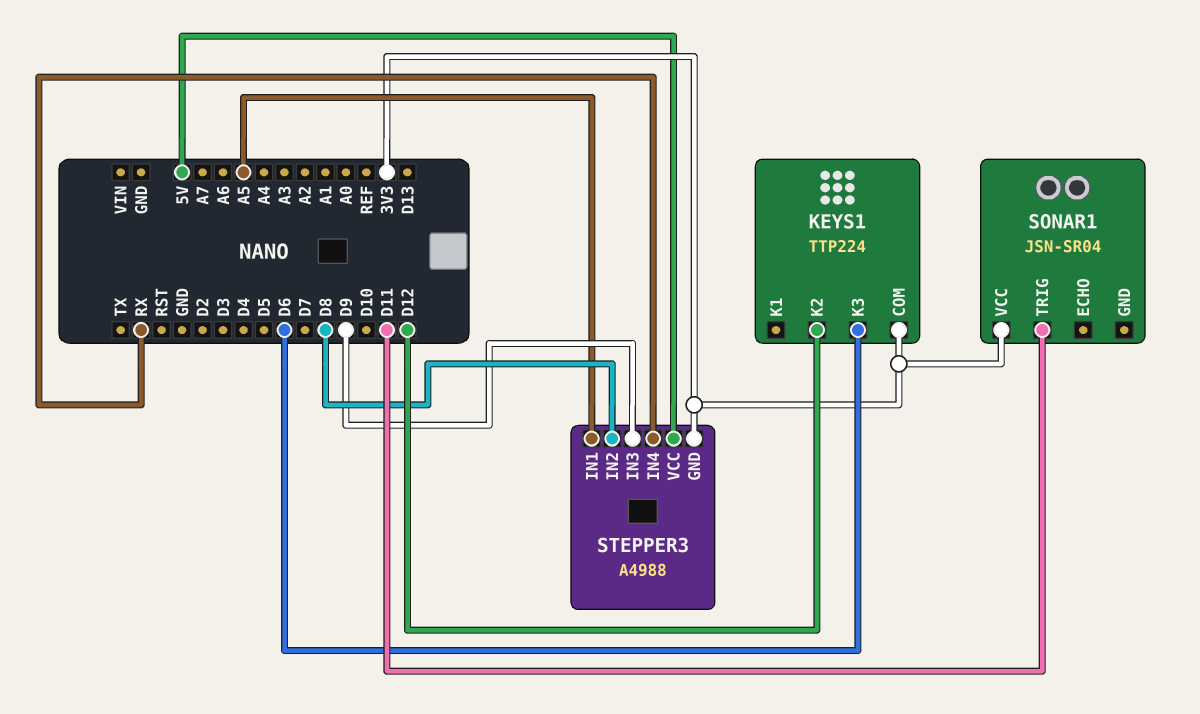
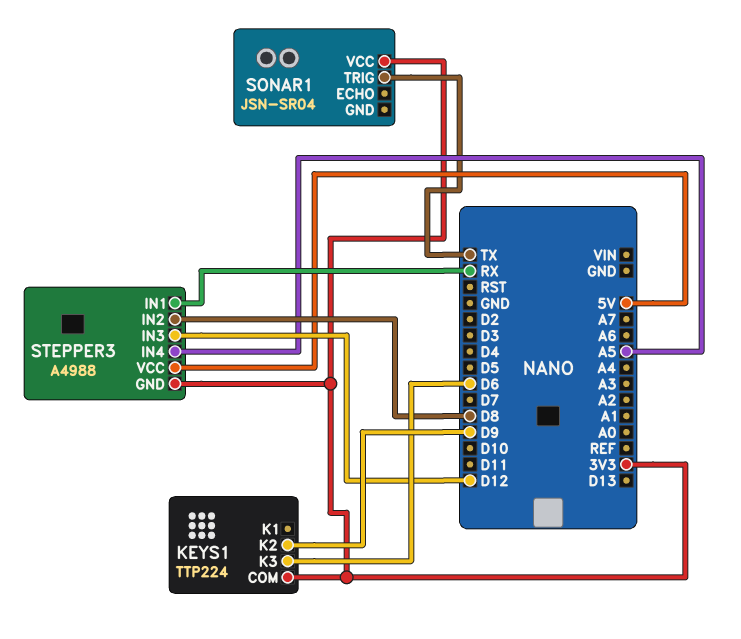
KEYS1 pin K2: D12 -> D9
SONAR1 pin TRIG: D11 -> TX
STEPPER3 pin IN1: A5 -> RX
STEPPER3 pin IN3: D9 -> D12
STEPPER3 pin IN4: RX -> A5

